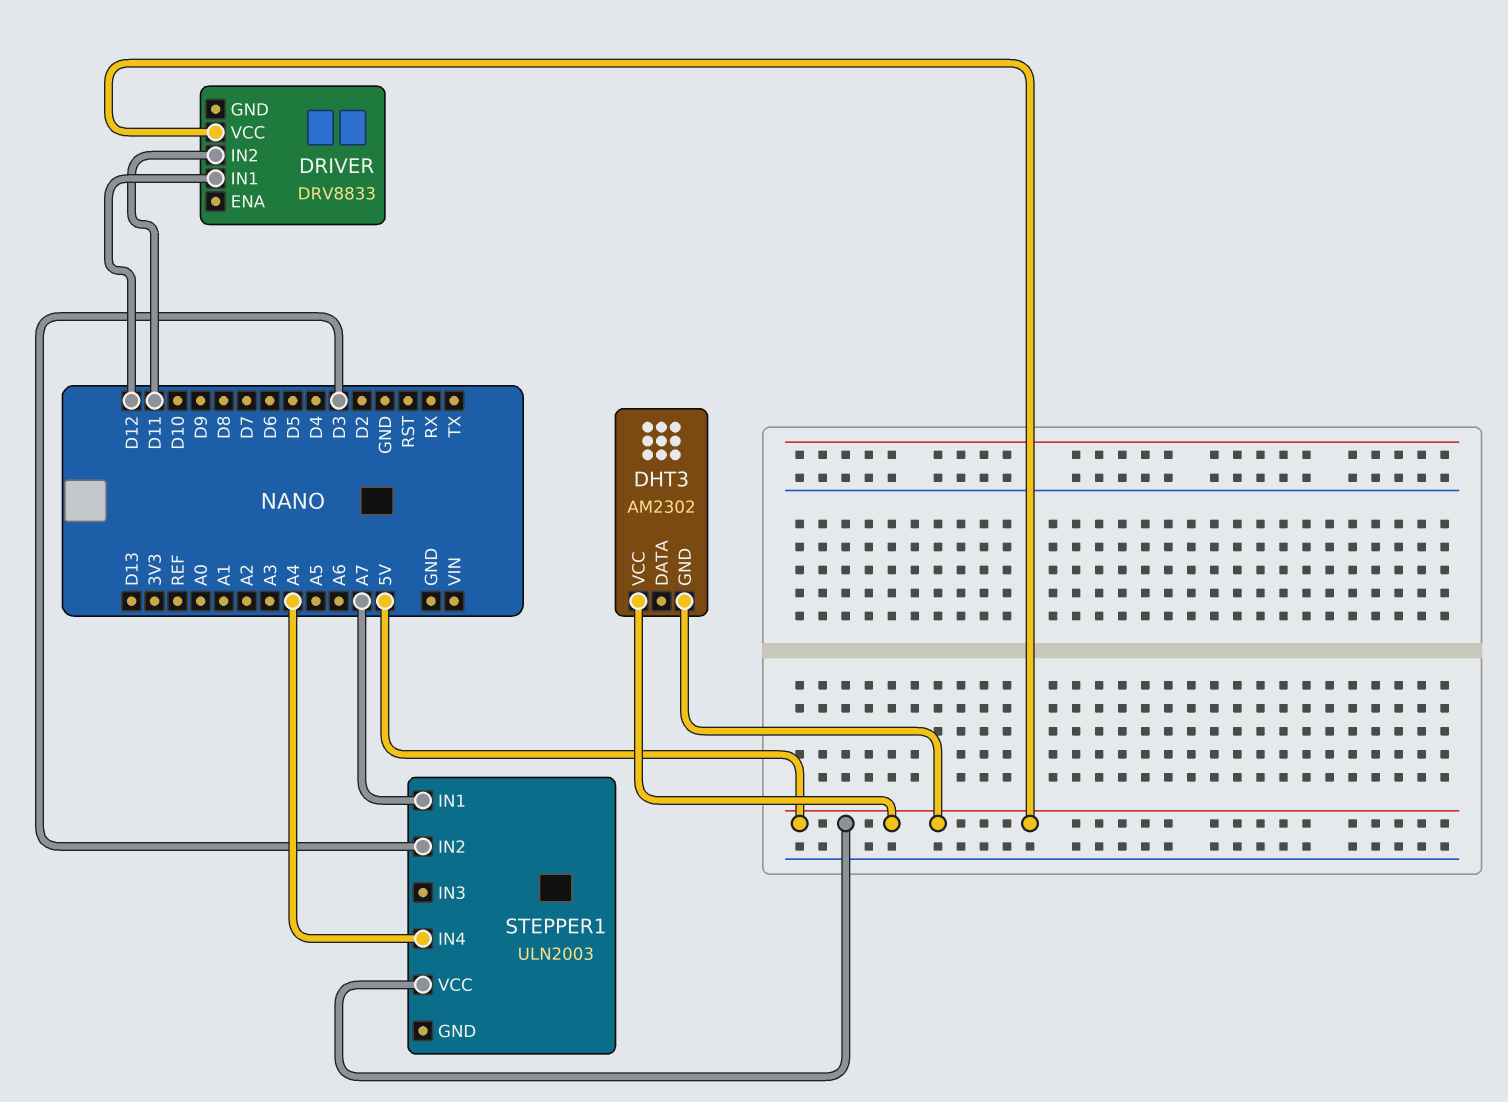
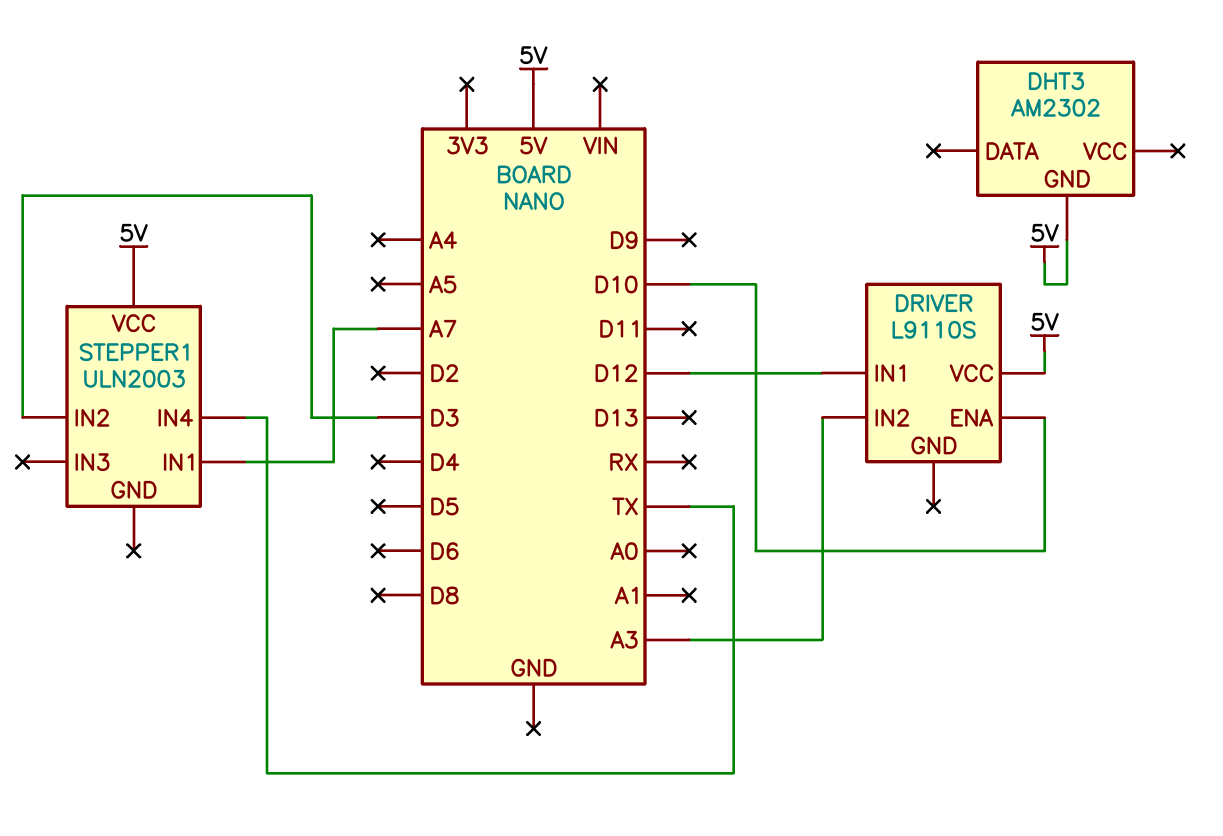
DHT3 pin VCC: 5V -> none
DRIVER: DRV8833 -> L9110S
DRIVER pin ENA: none -> D10
DRIVER pin IN2: D11 -> A3
STEPPER1 pin IN4: A4 -> TX

